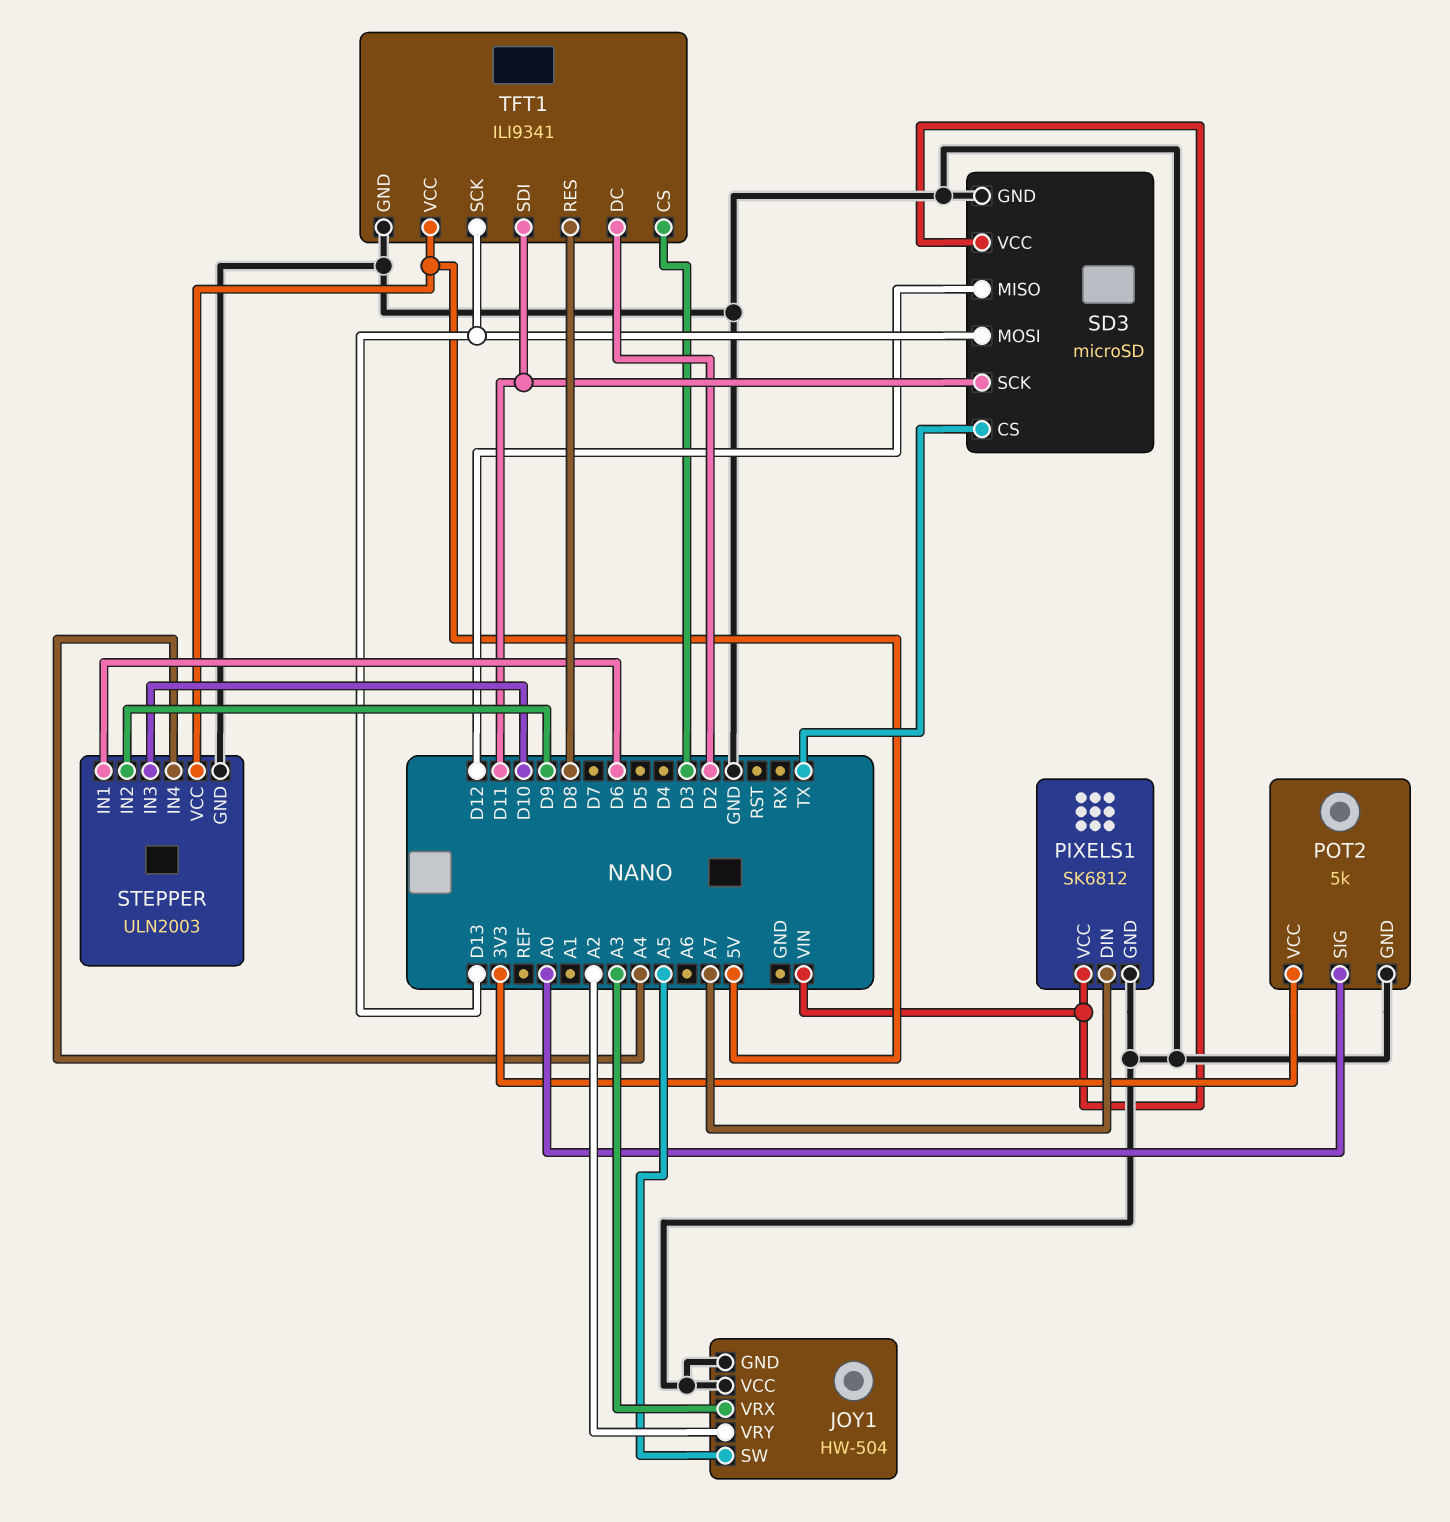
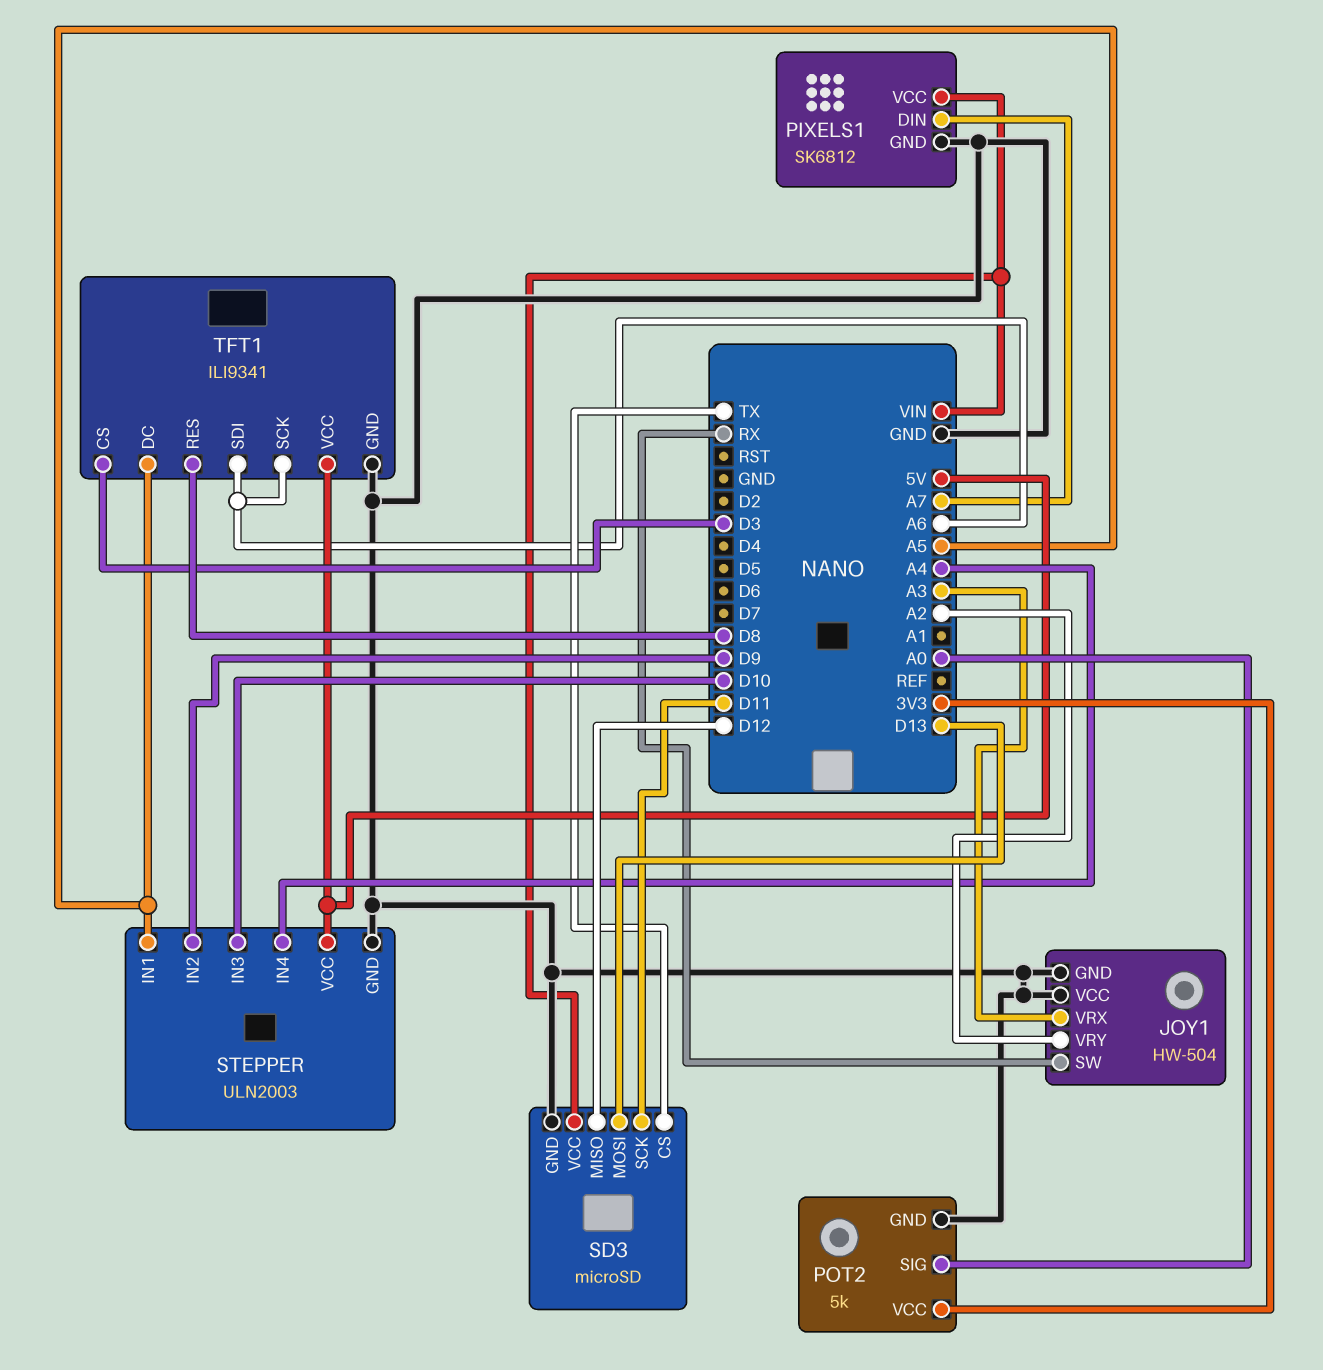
JOY1 pin SW: A5 -> RX
STEPPER pin IN1: D6 -> A5
TFT1 pin DC: D2 -> A5
TFT1 pin SCK: D13 -> A6
TFT1 pin SDI: D11 -> A6

